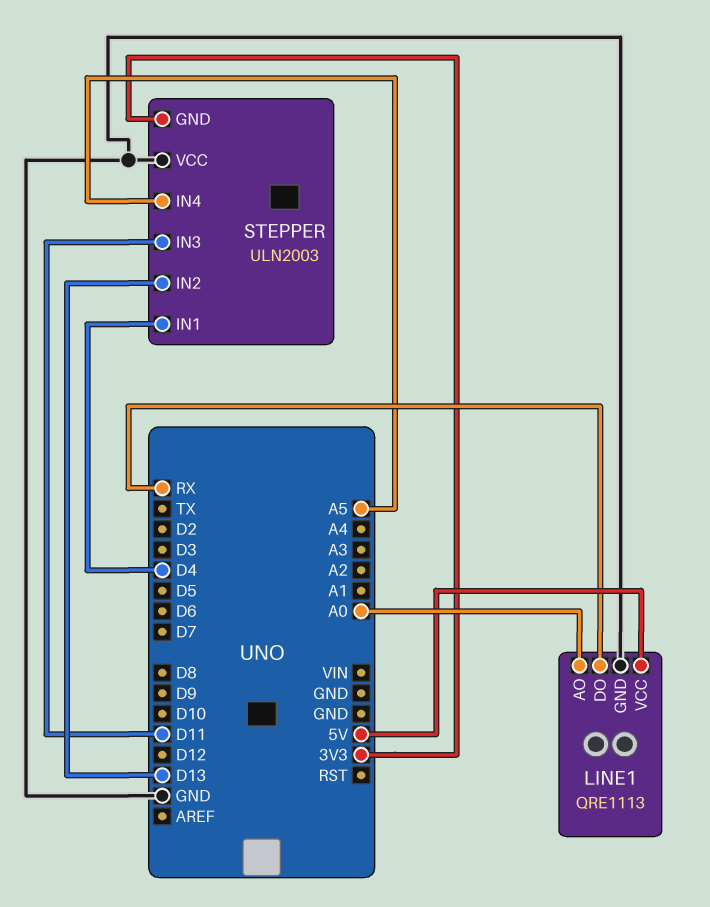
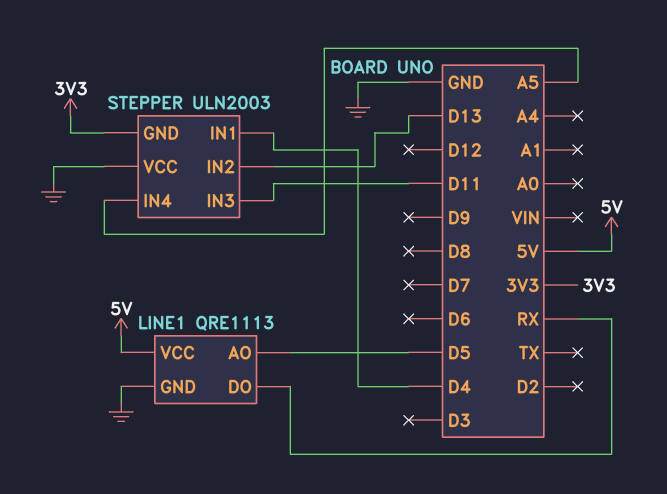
LINE1 pin AO: A0 -> D5

